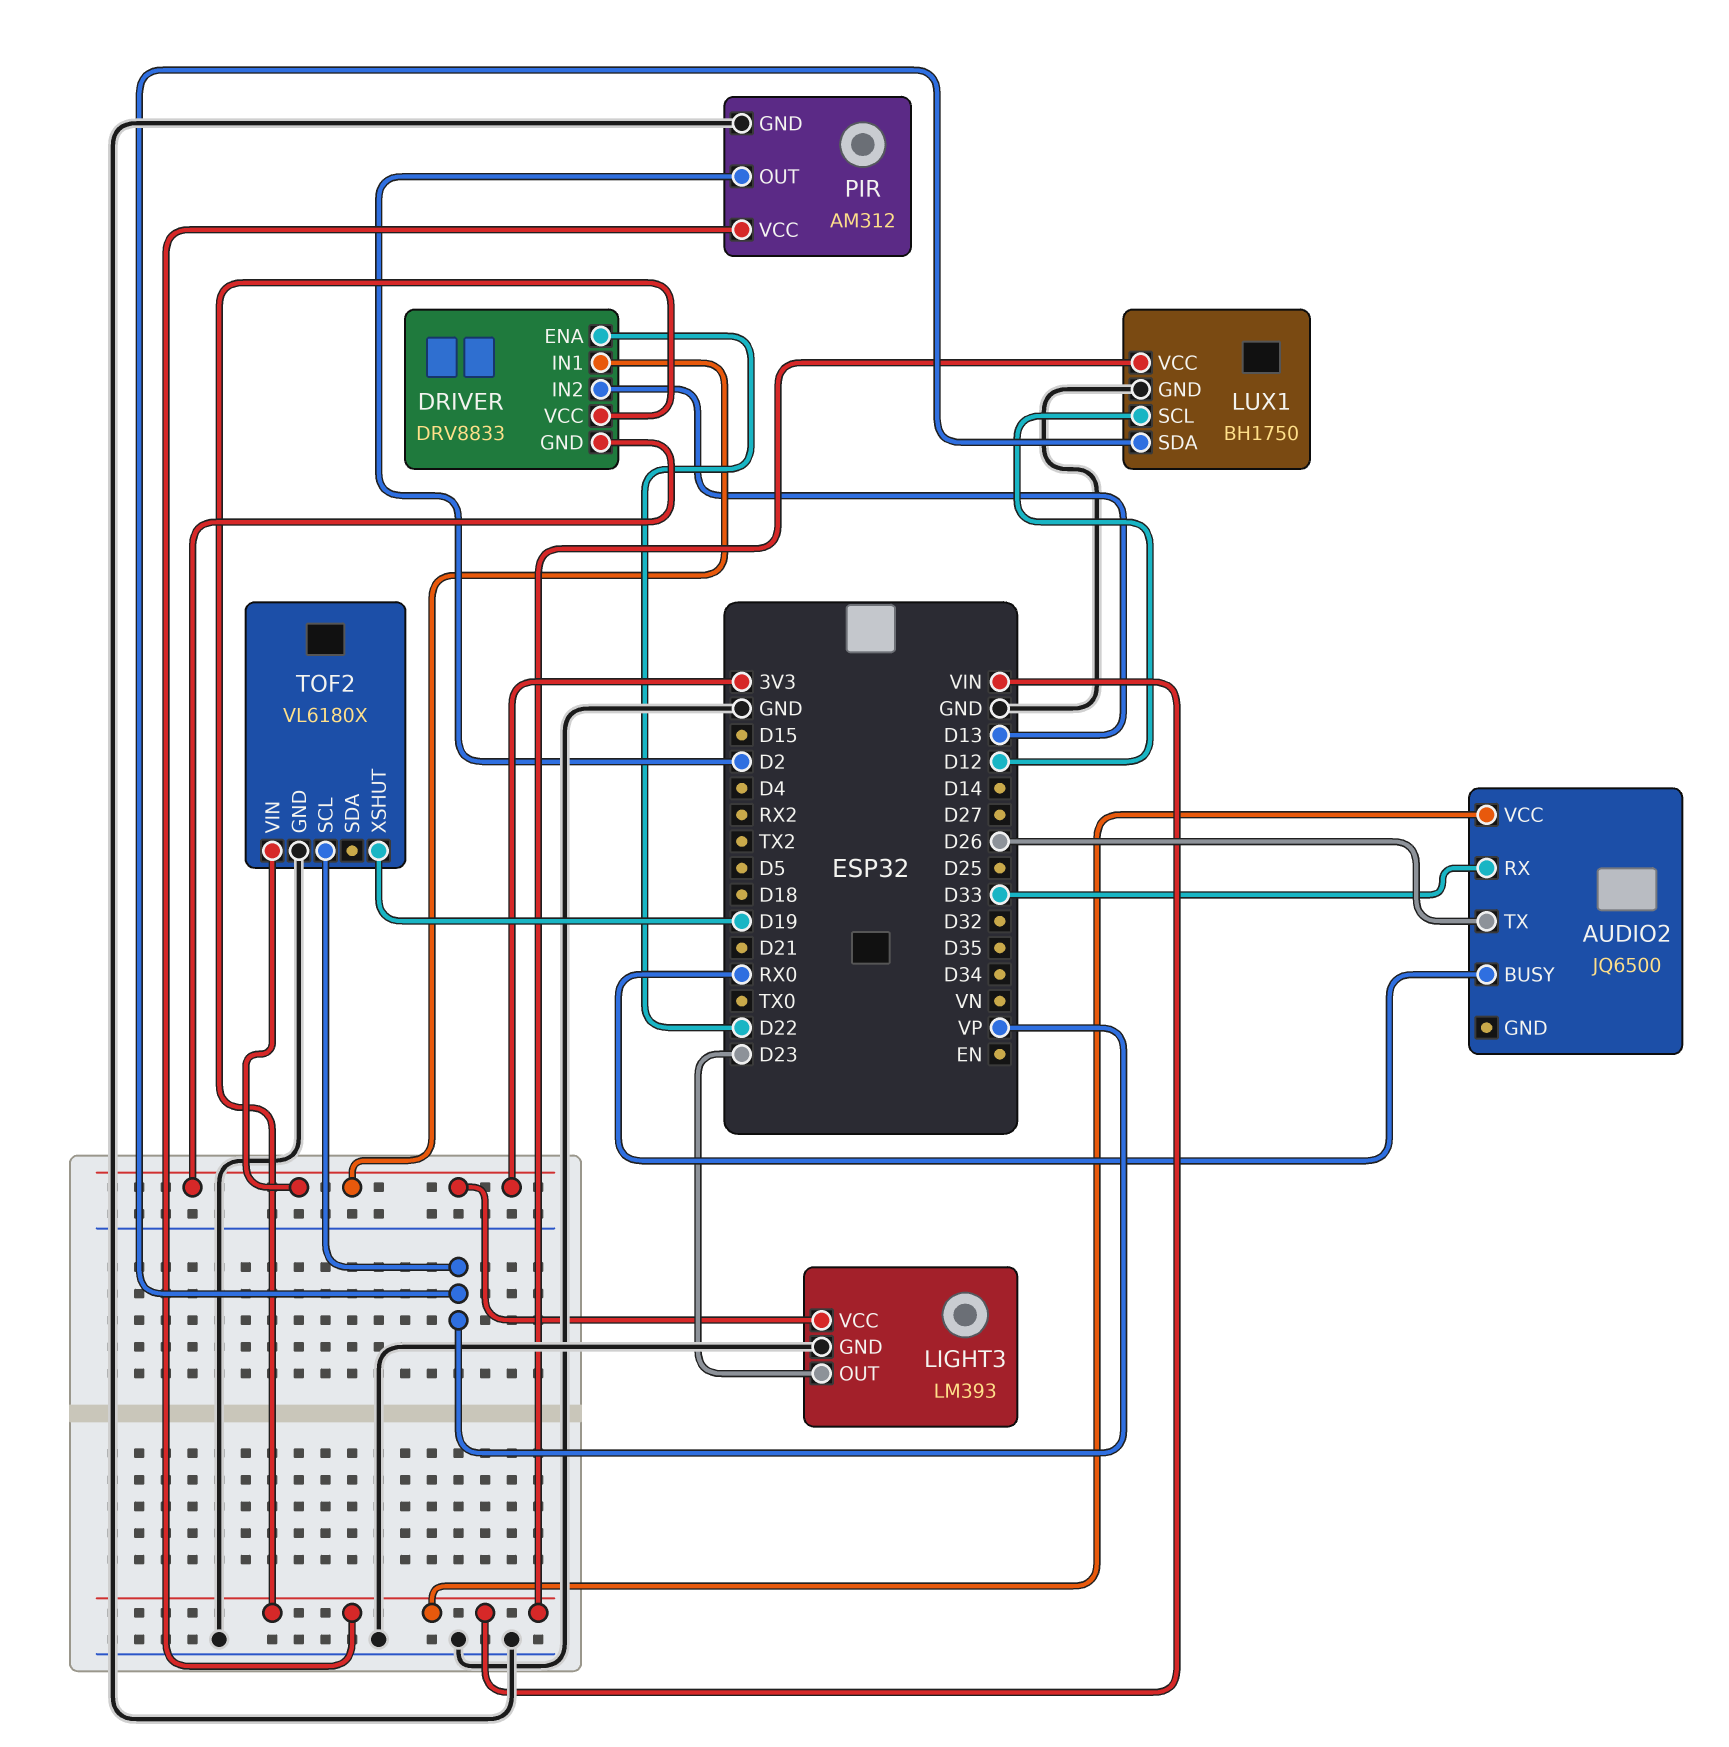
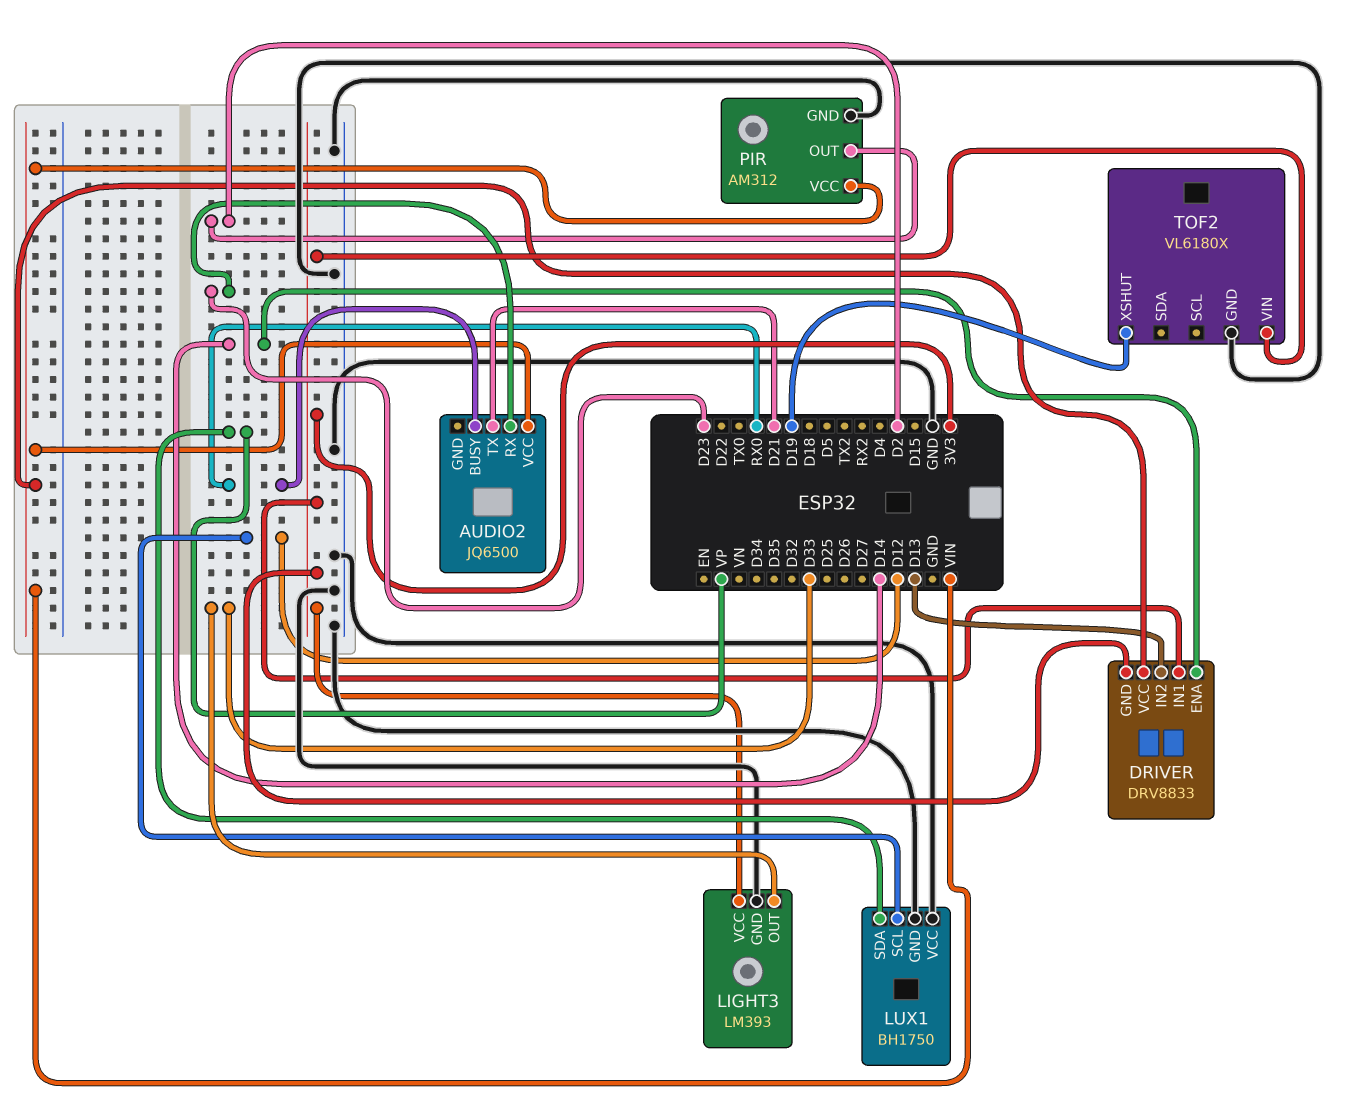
AUDIO2 pin RX: D33 -> D23
AUDIO2 pin TX: D26 -> D21
DRIVER pin ENA: D22 -> D14
LIGHT3 pin OUT: D23 -> D33
LUX1 pin VCC: VIN -> GND
TOF2 pin SCL: VP -> none

